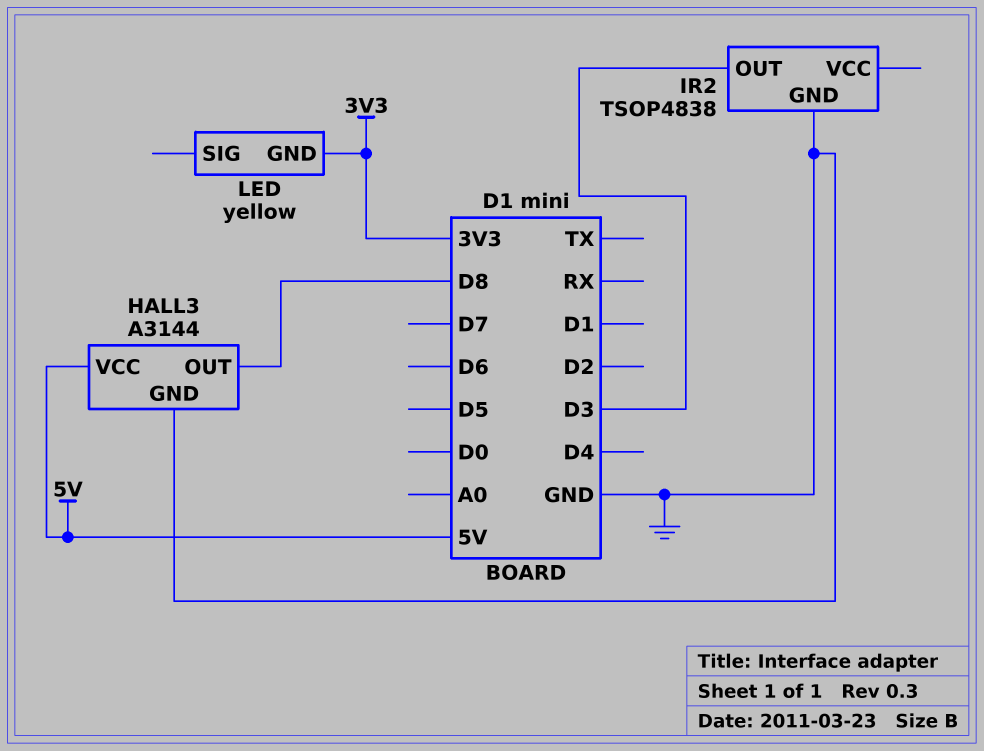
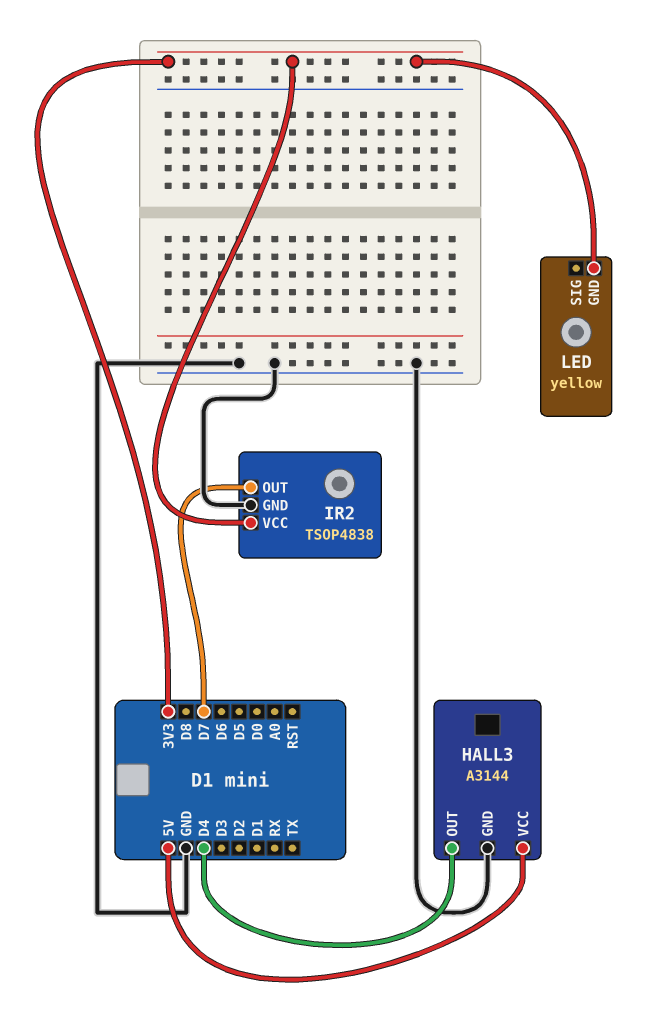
HALL3 pin OUT: D8 -> D4
IR2 pin OUT: D3 -> D7
IR2 pin VCC: none -> 3V3

